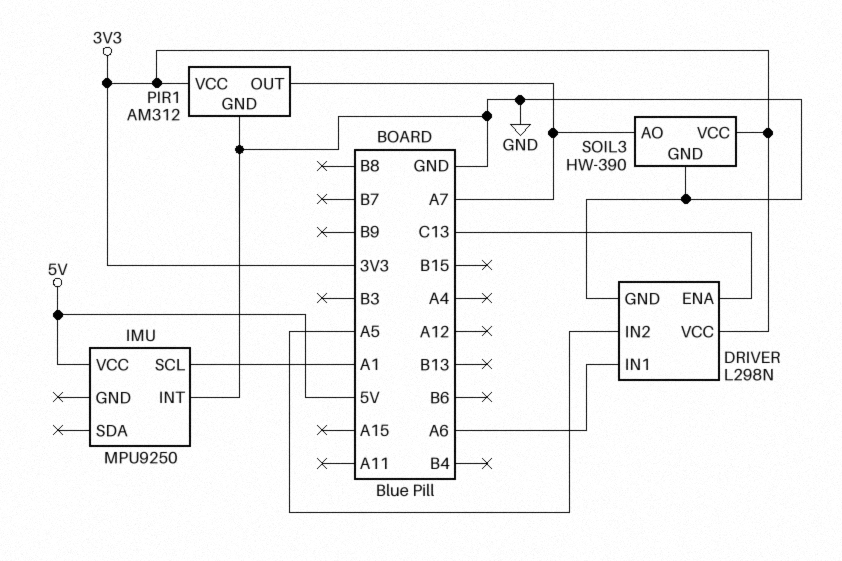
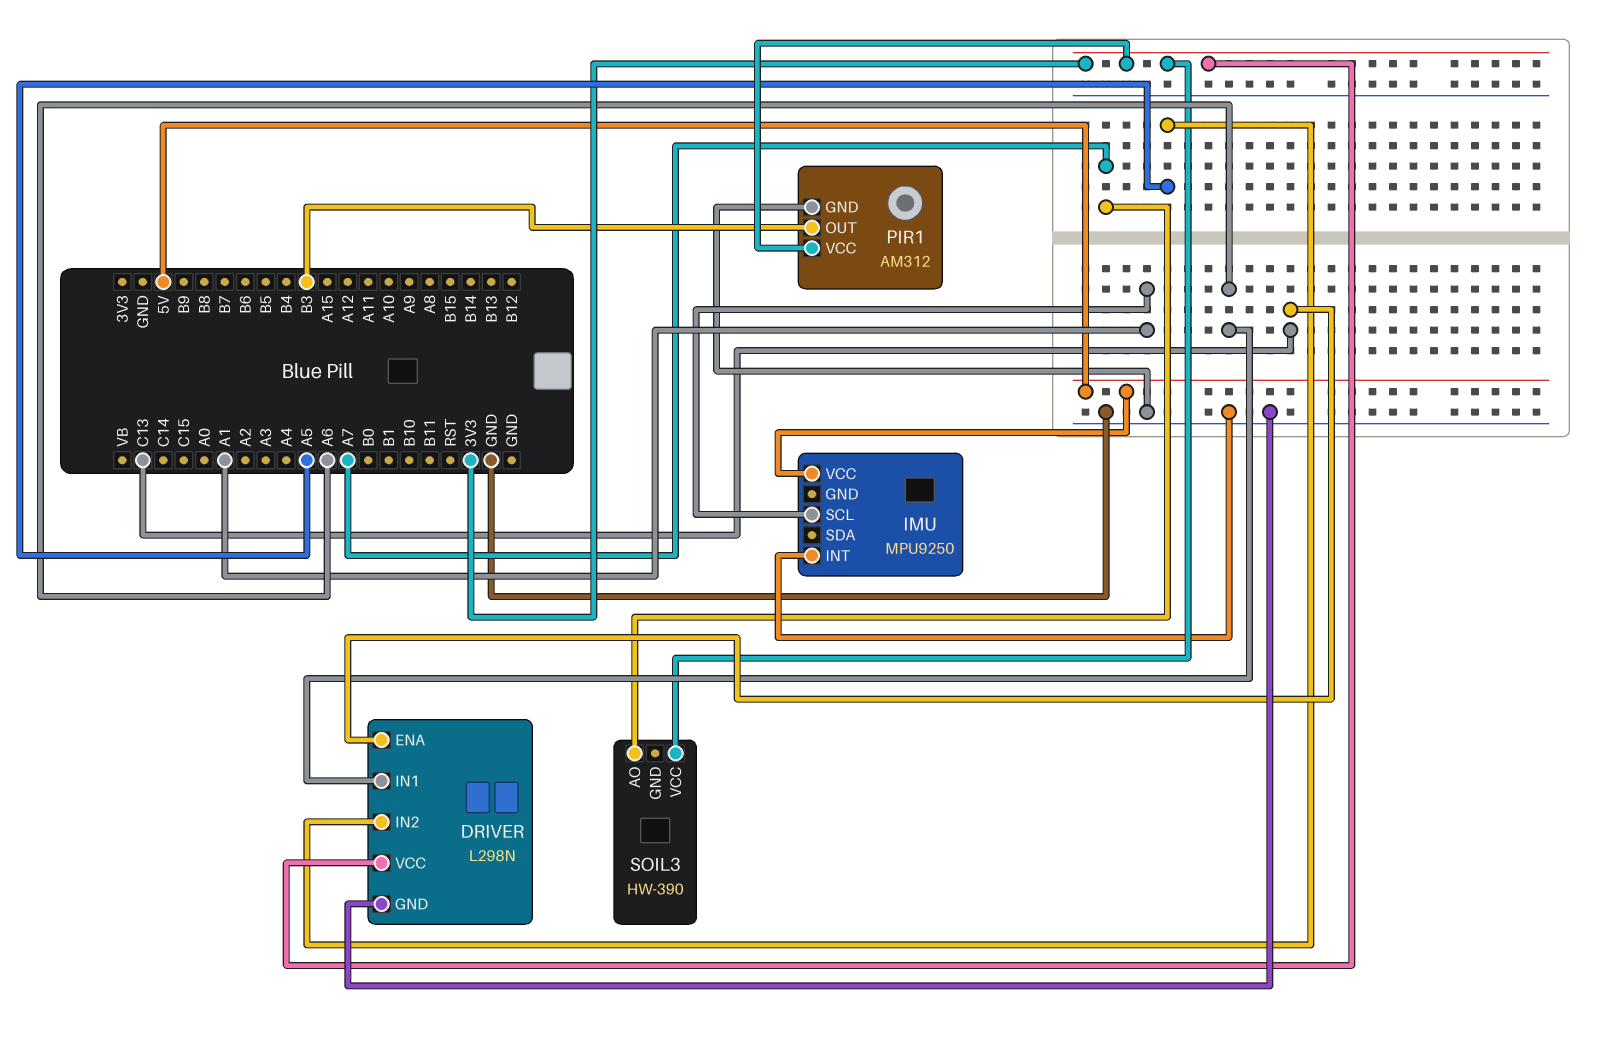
PIR1 pin OUT: A7 -> B3
SOIL3 pin GND: GND -> none

